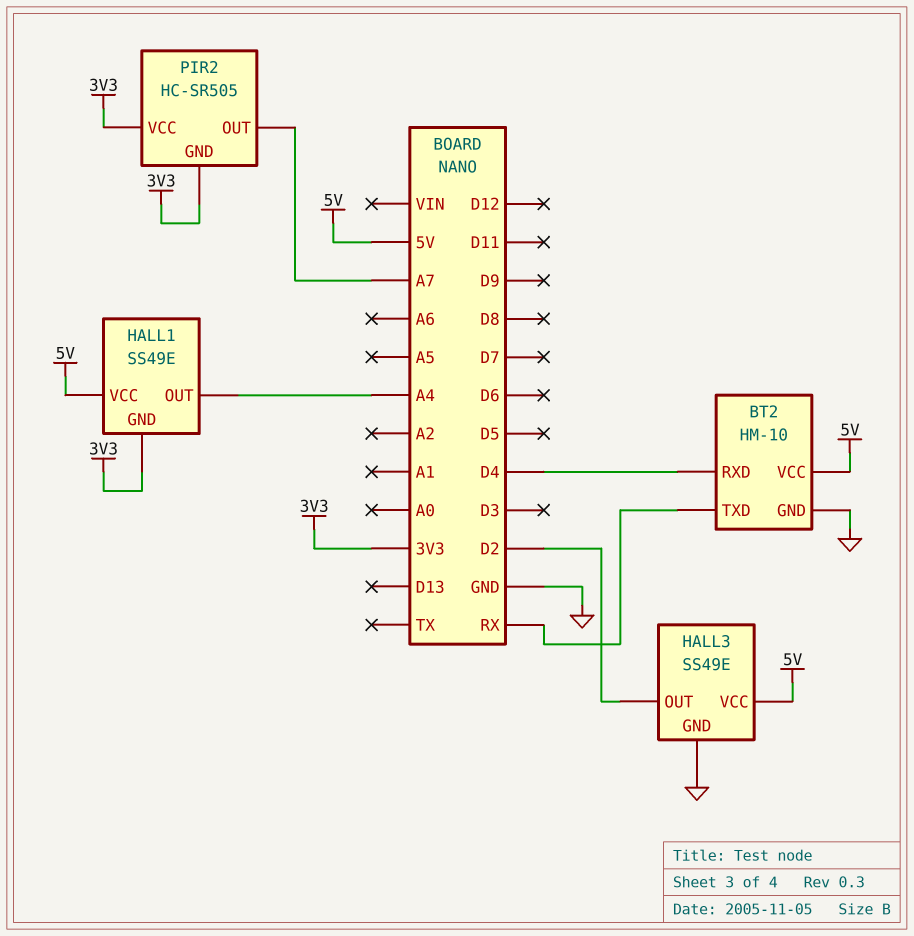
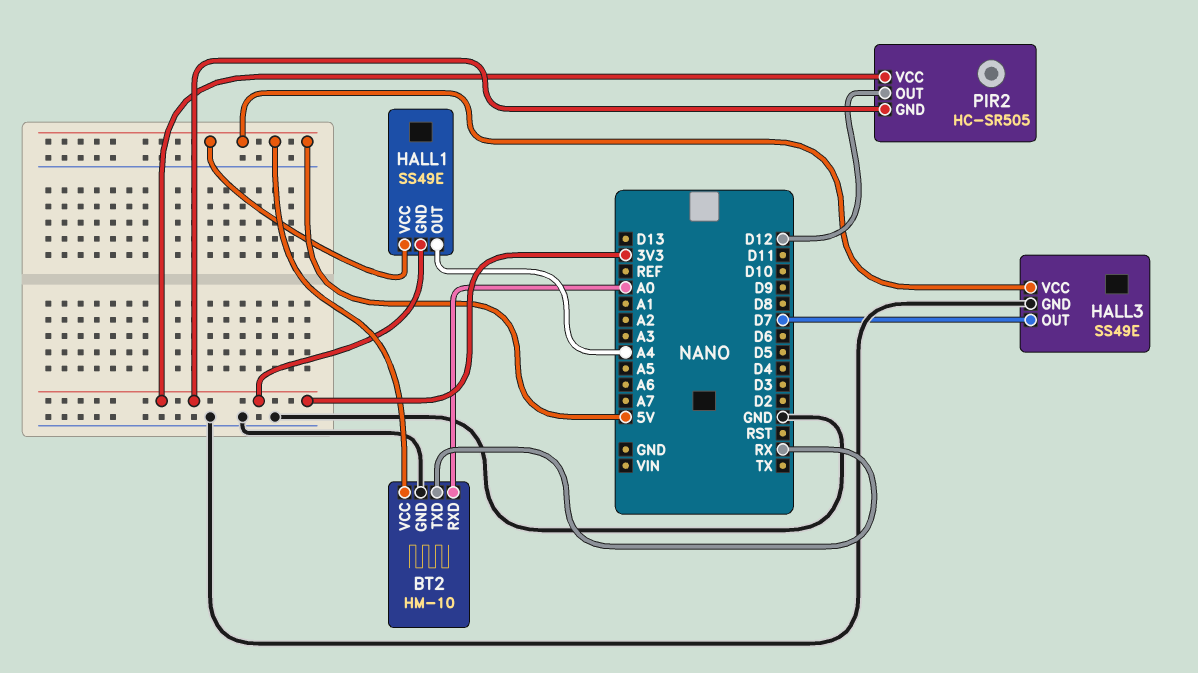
BT2 pin RXD: D4 -> A0
HALL3 pin OUT: D2 -> D7
PIR2 pin OUT: A7 -> D12

